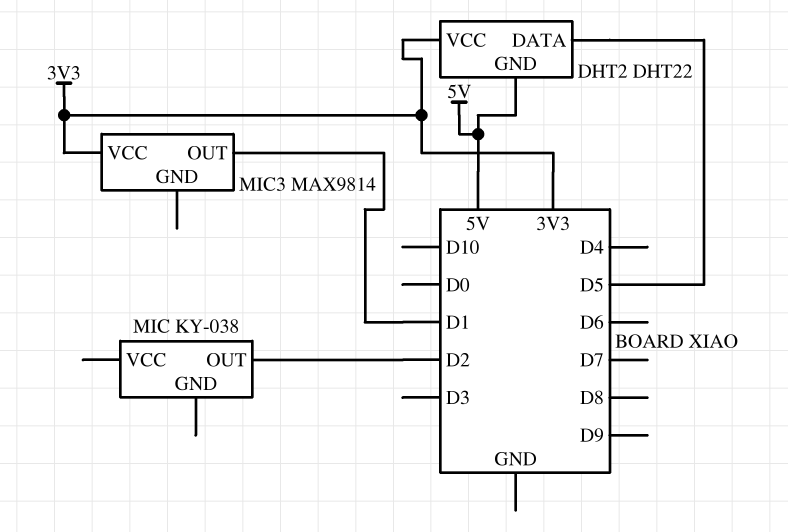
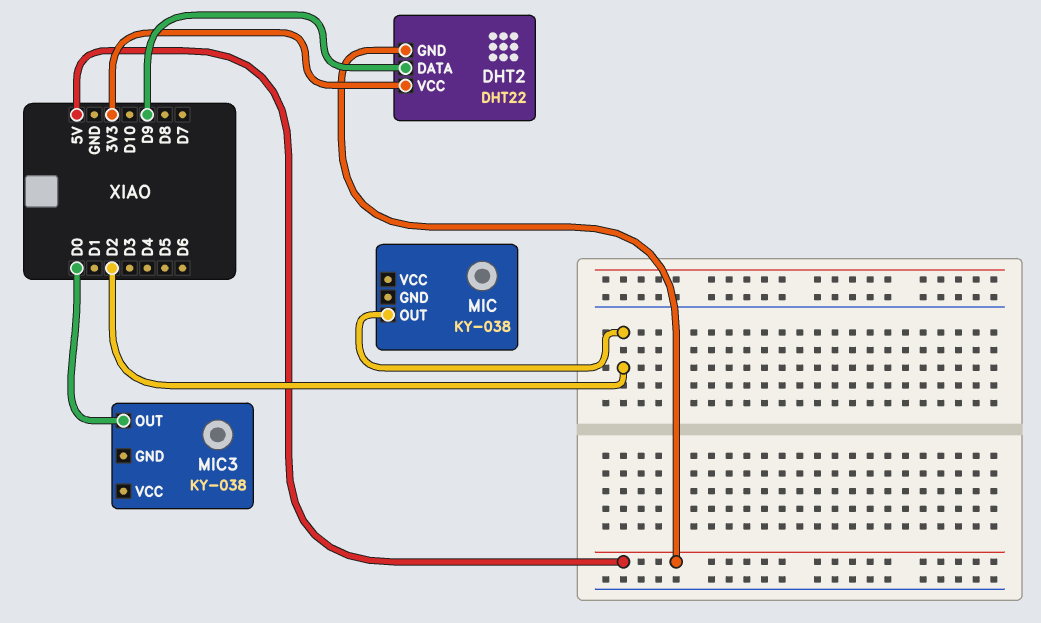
DHT2 pin DATA: D5 -> D9
MIC3: MAX9814 -> KY-038
MIC3 pin OUT: D1 -> D0
MIC3 pin VCC: 3V3 -> none

